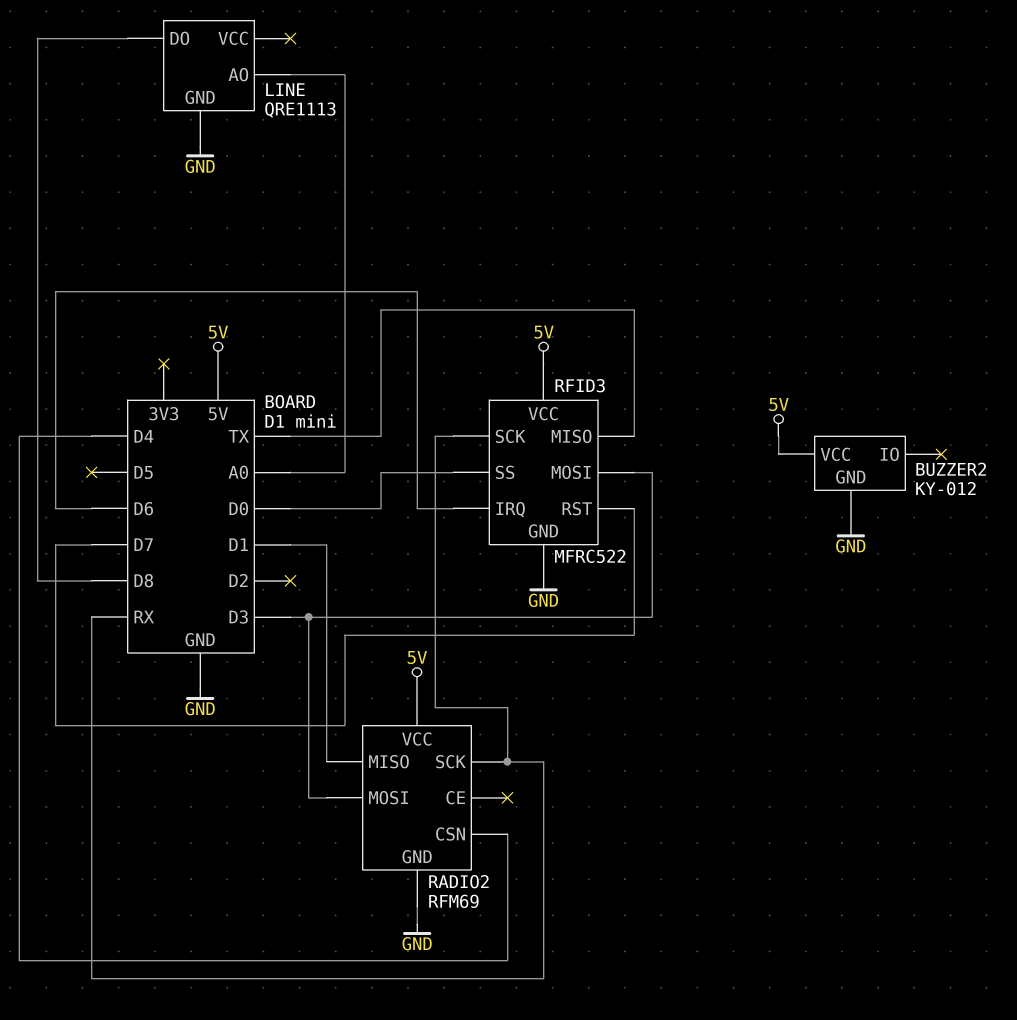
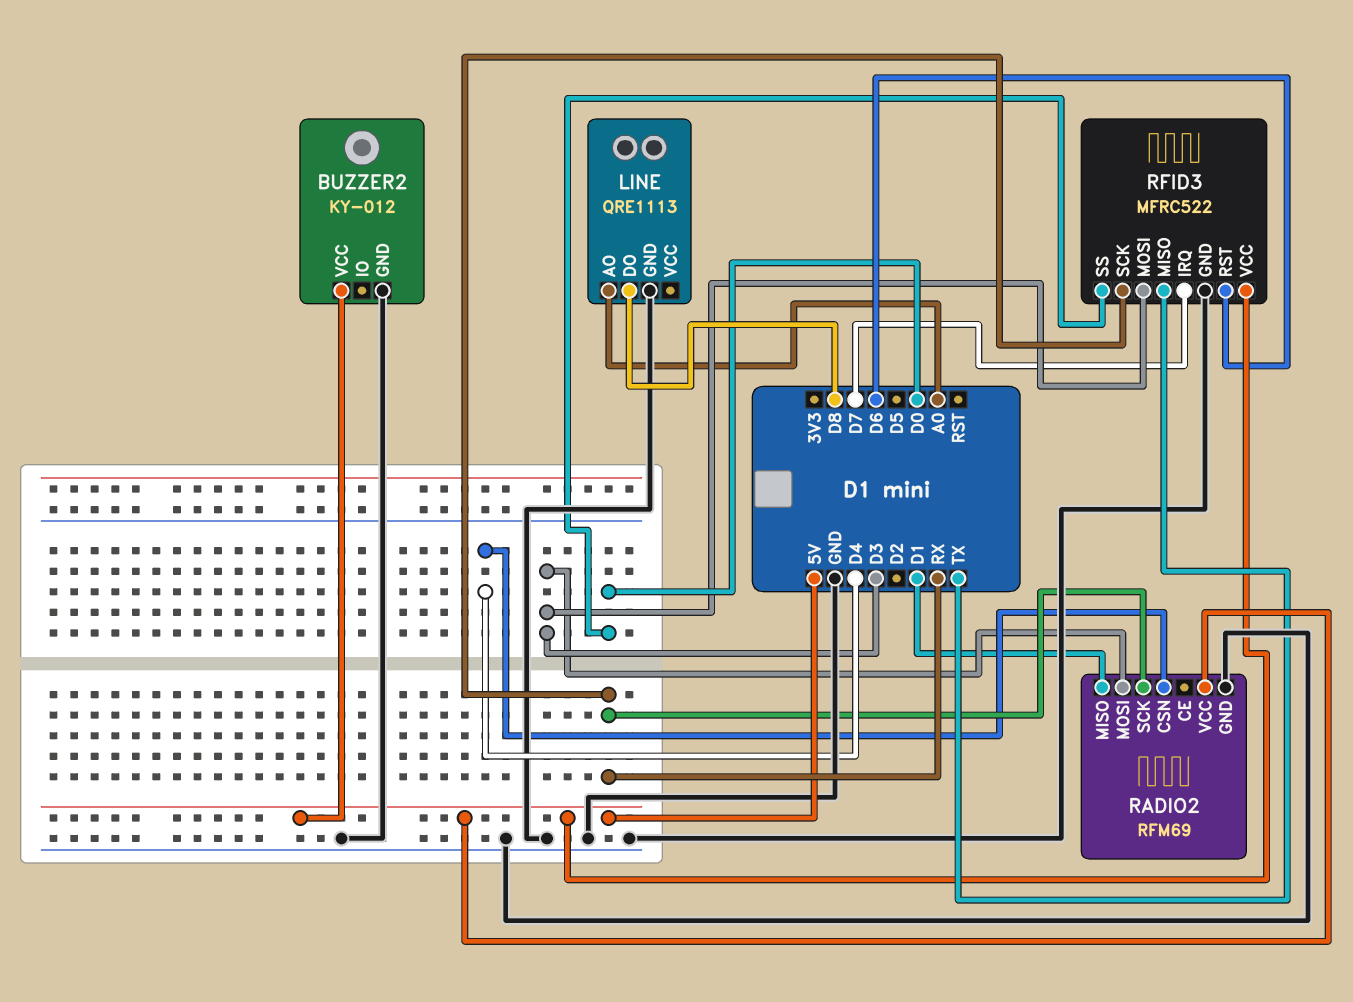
RFID3 pin IRQ: D6 -> D7
RFID3 pin RST: D7 -> D6

